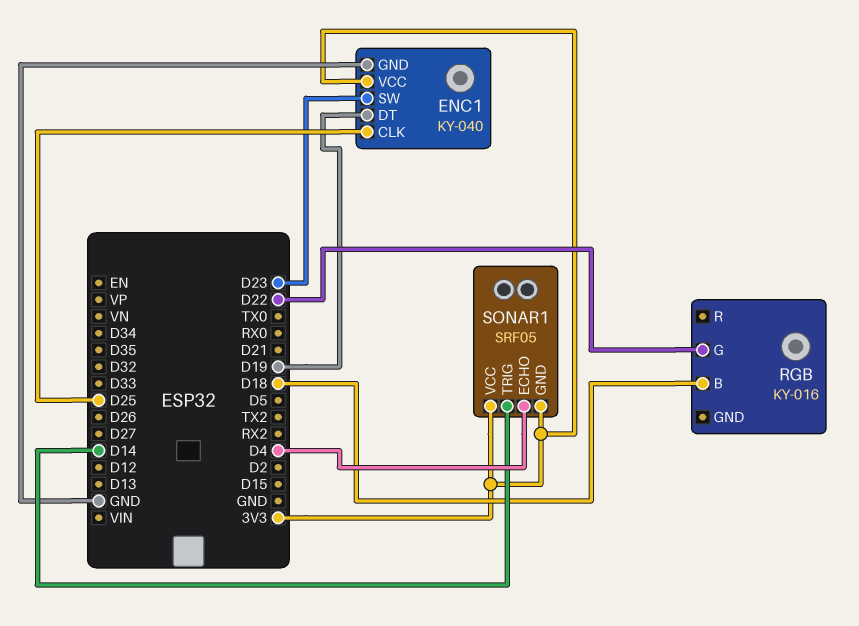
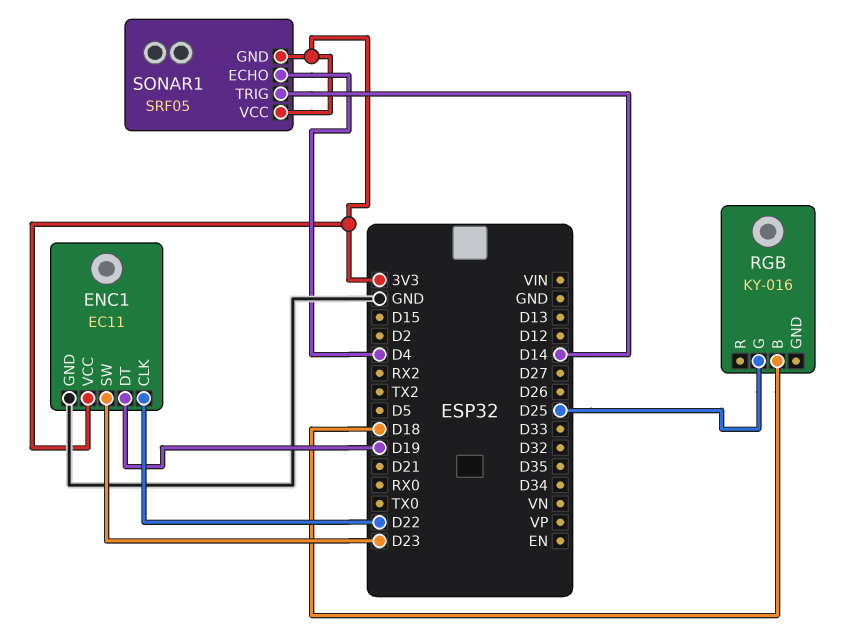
ENC1: KY-040 -> EC11
ENC1 pin CLK: D25 -> D22
RGB pin G: D22 -> D25

